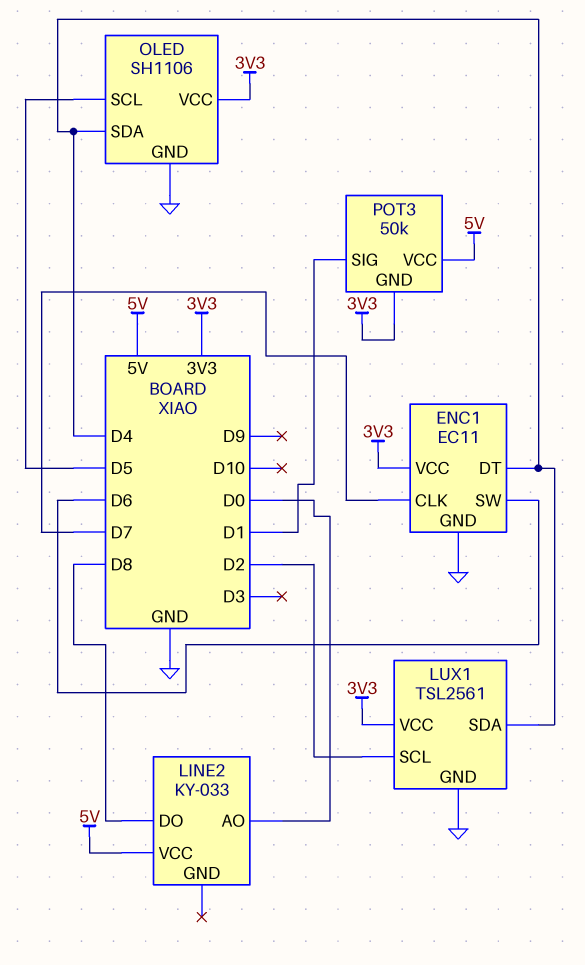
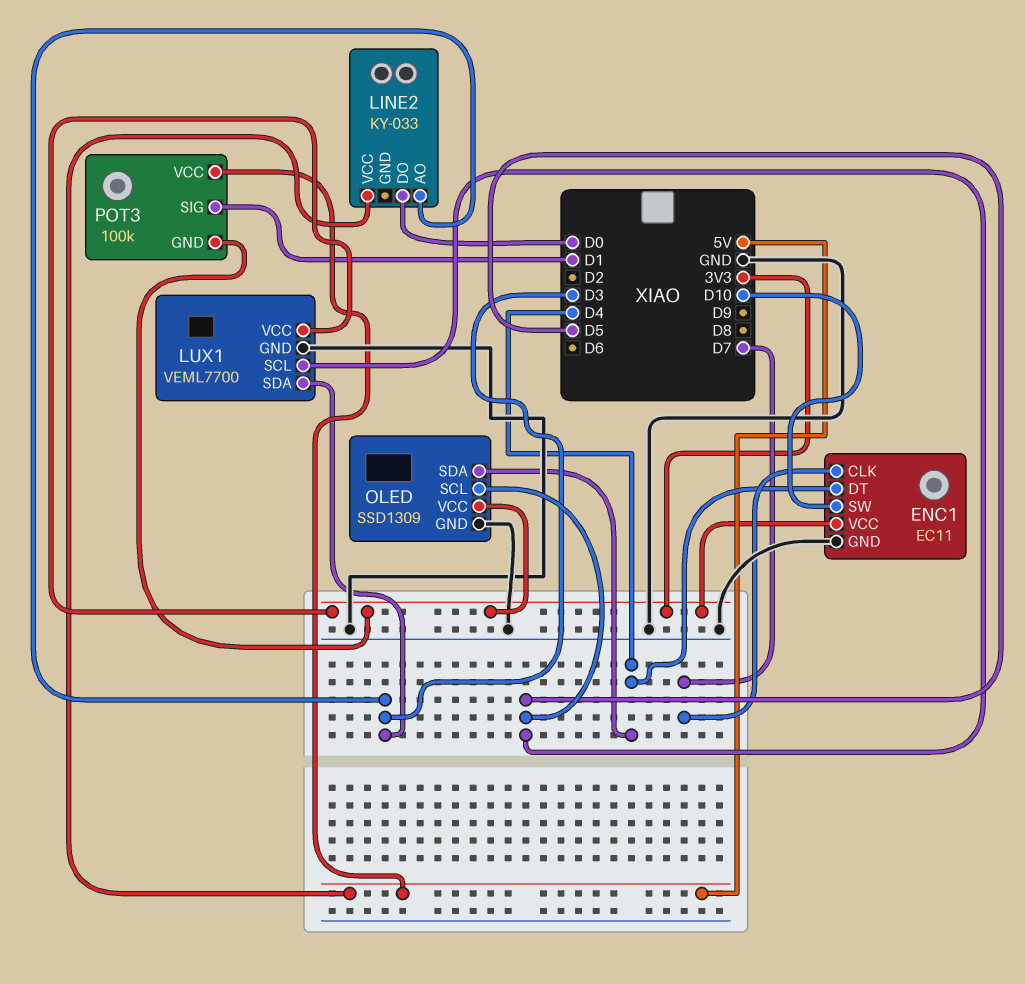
ENC1 pin SW: D6 -> D10
LINE2 pin AO: D0 -> D3
LINE2 pin DO: D8 -> D0
LUX1: TSL2561 -> VEML7700
LUX1 pin SCL: D2 -> D5
LUX1 pin SDA: D4 -> D3
OLED: SH1106 -> SSD1309
POT3: 50k -> 100k

